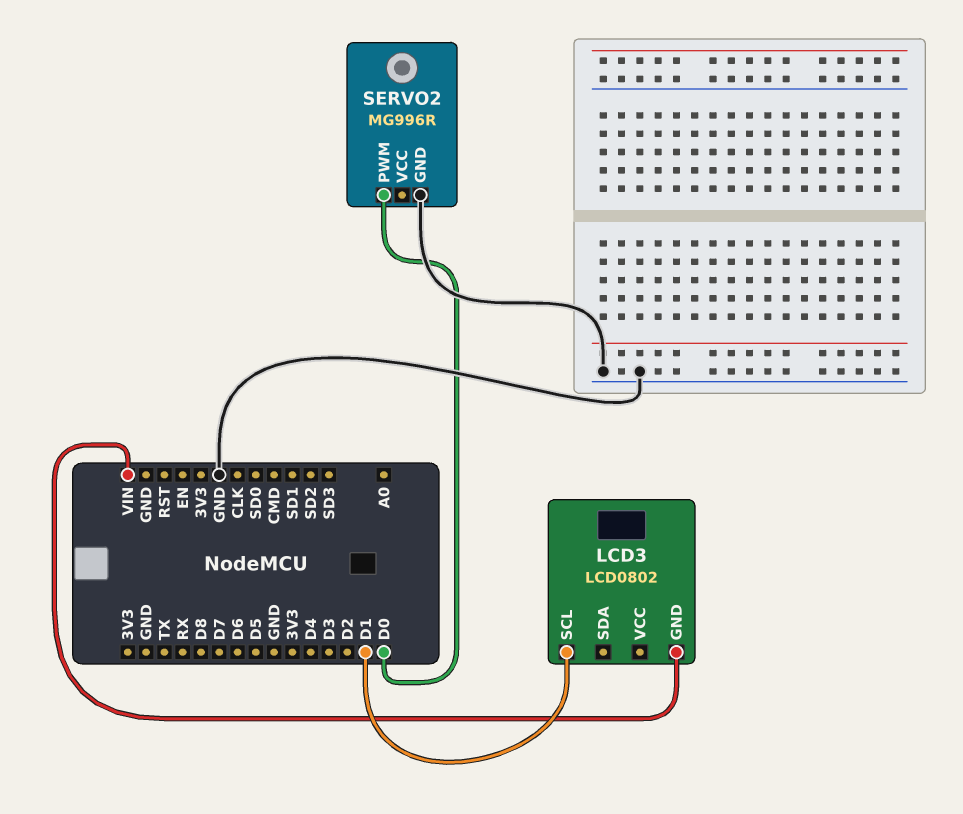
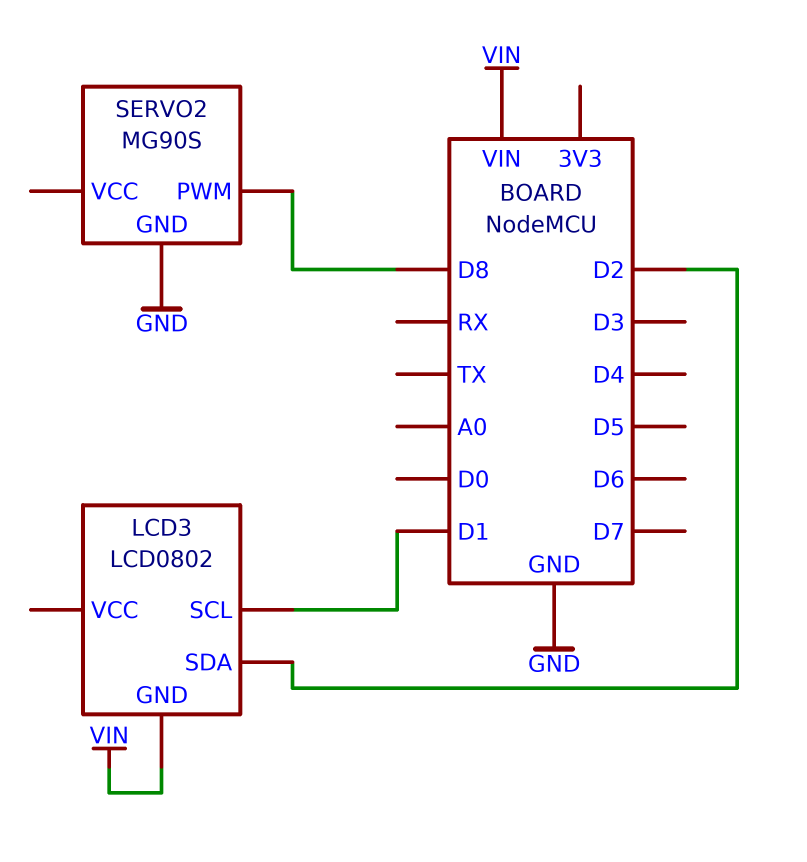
LCD3 pin SDA: none -> D2
SERVO2: MG996R -> MG90S
SERVO2 pin PWM: D0 -> D8

